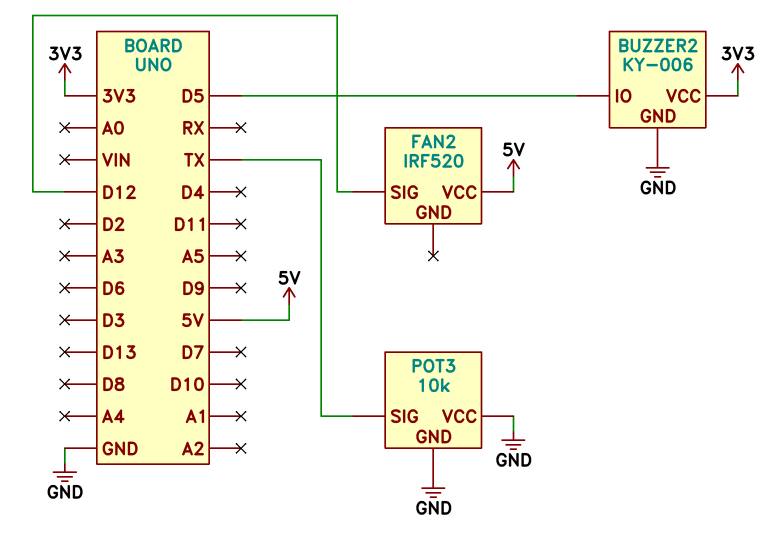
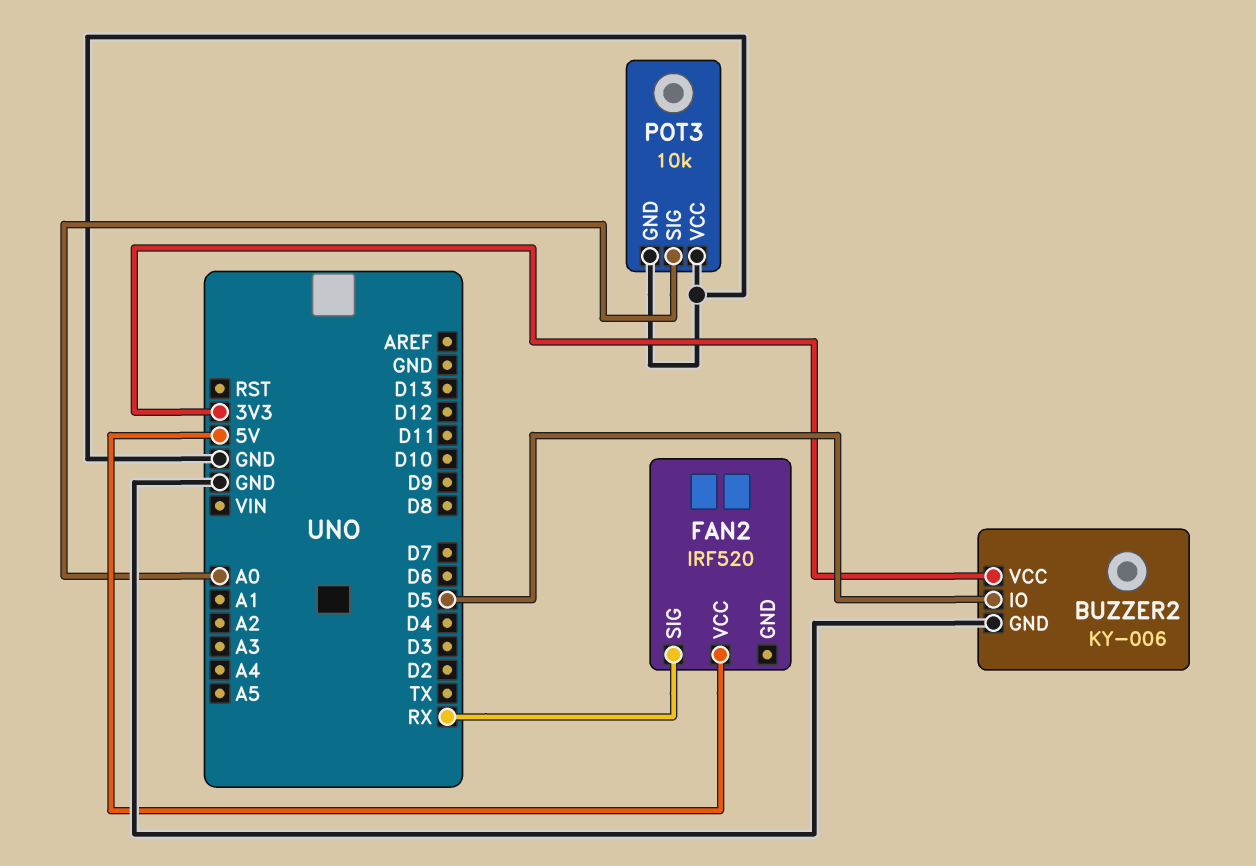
FAN2 pin SIG: D12 -> RX
POT3 pin SIG: TX -> A0

